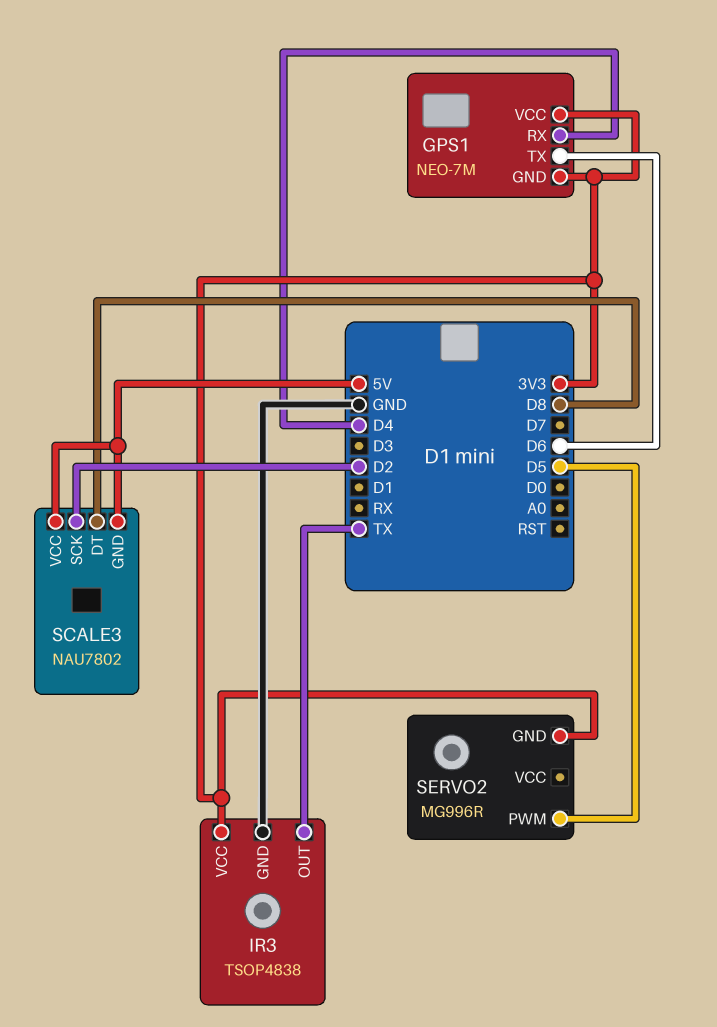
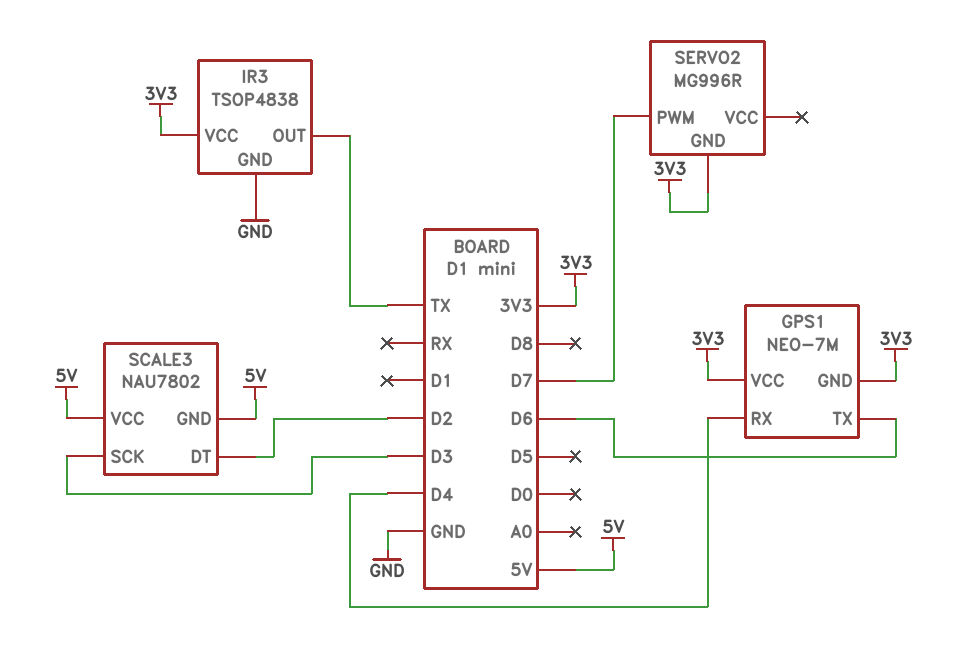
SCALE3 pin DT: D8 -> D2
SCALE3 pin SCK: D2 -> D3
SERVO2 pin PWM: D5 -> D7

